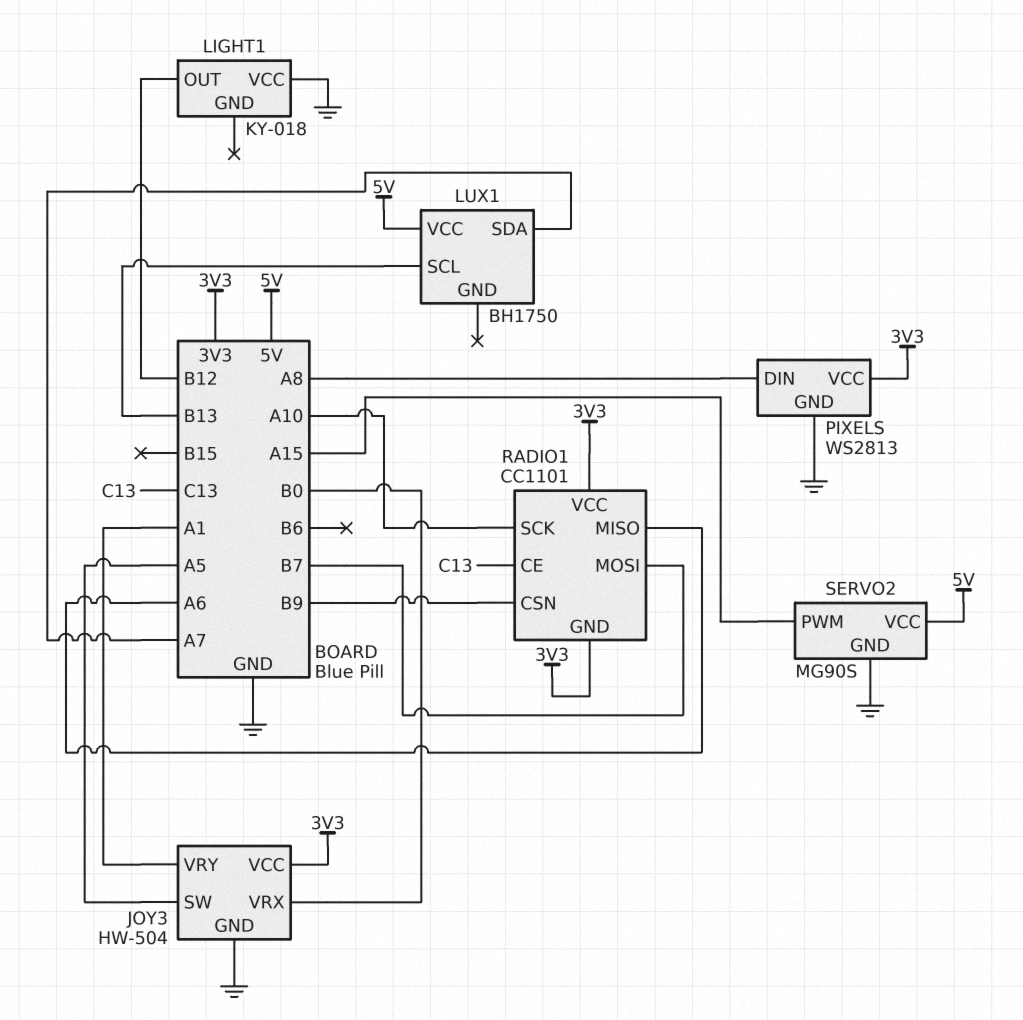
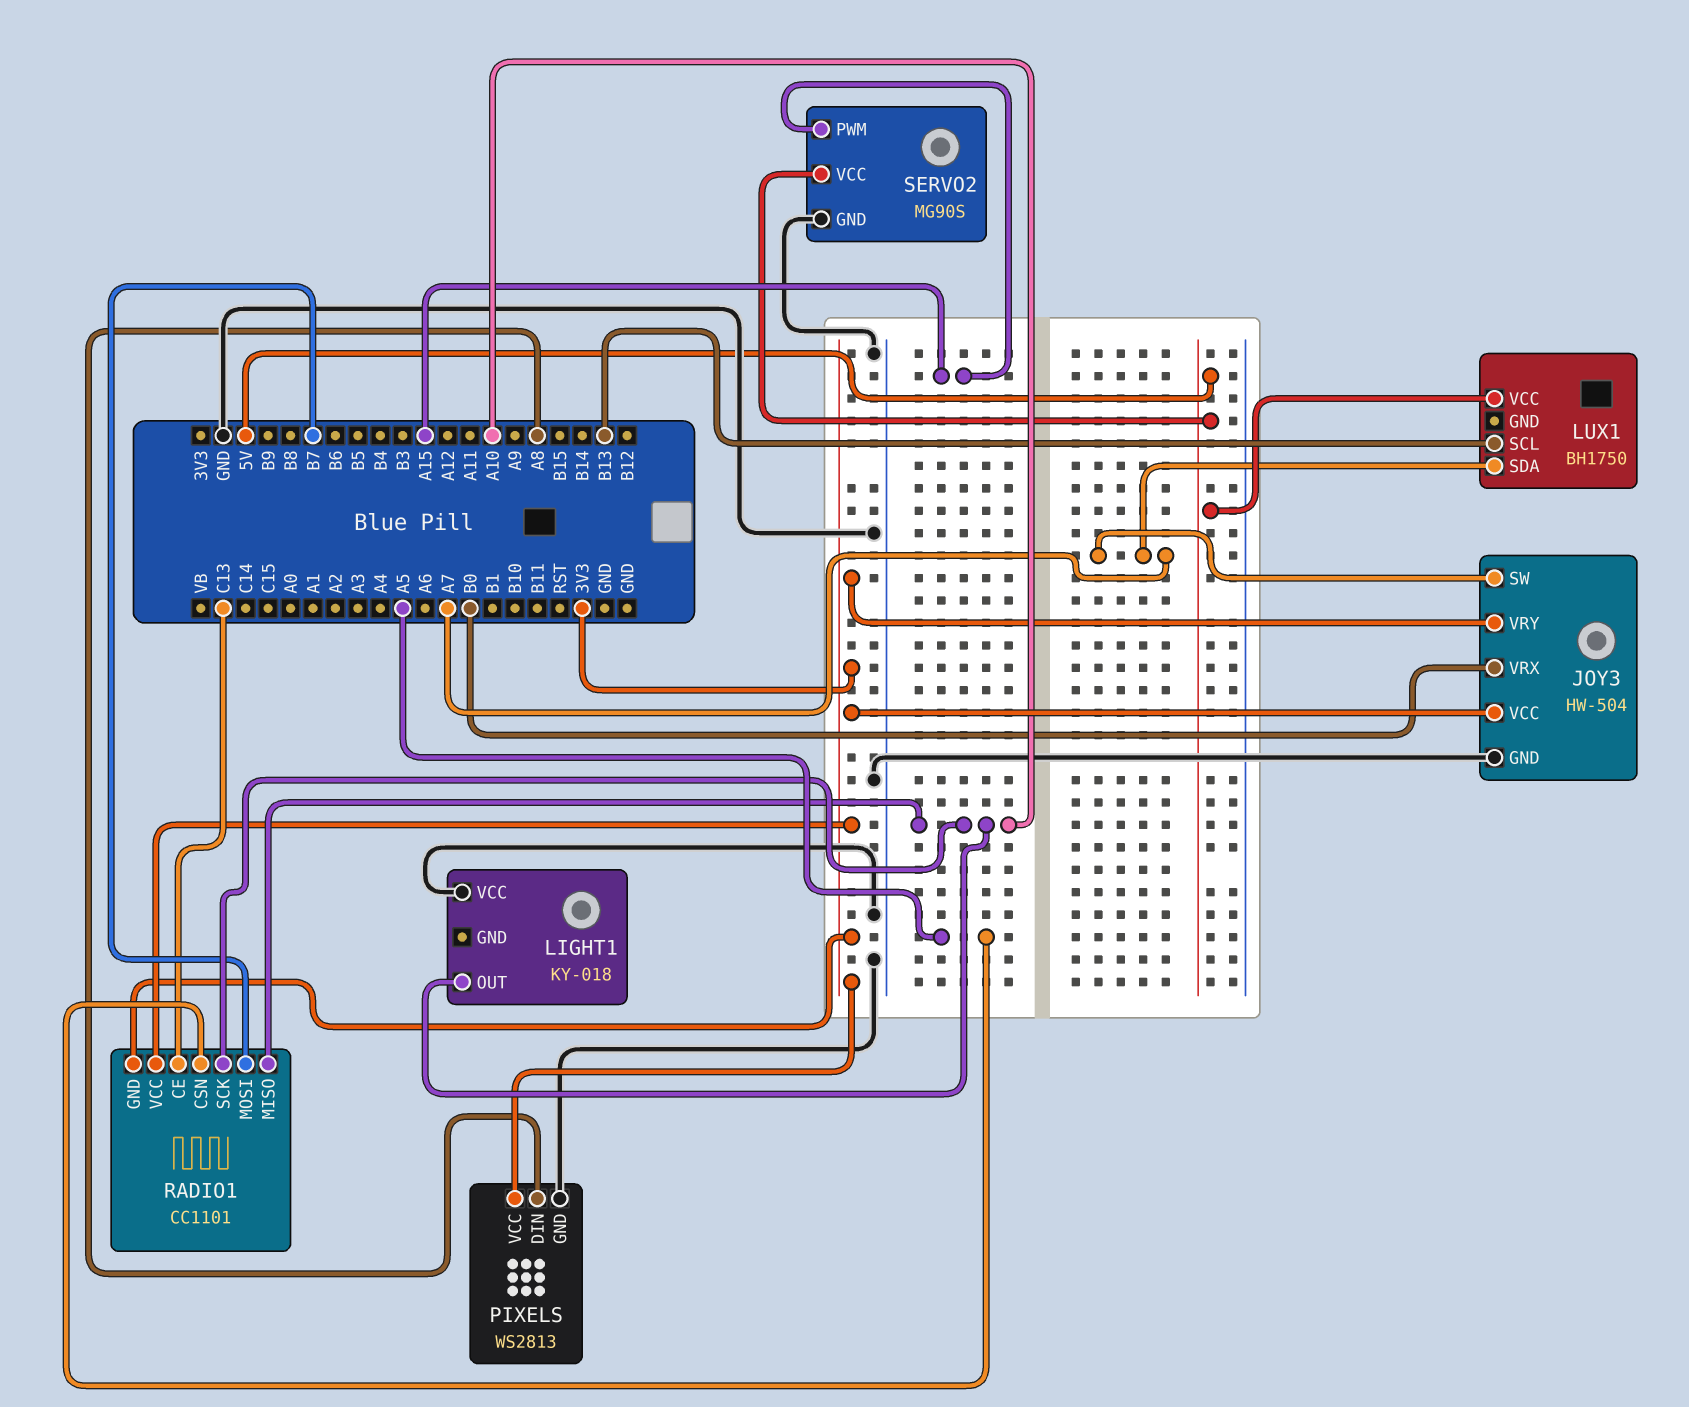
JOY3 pin SW: A5 -> A7
JOY3 pin VRY: A1 -> 3V3
LIGHT1 pin OUT: B12 -> A10
RADIO1 pin CSN: B9 -> A5
RADIO1 pin MISO: A6 -> A10

